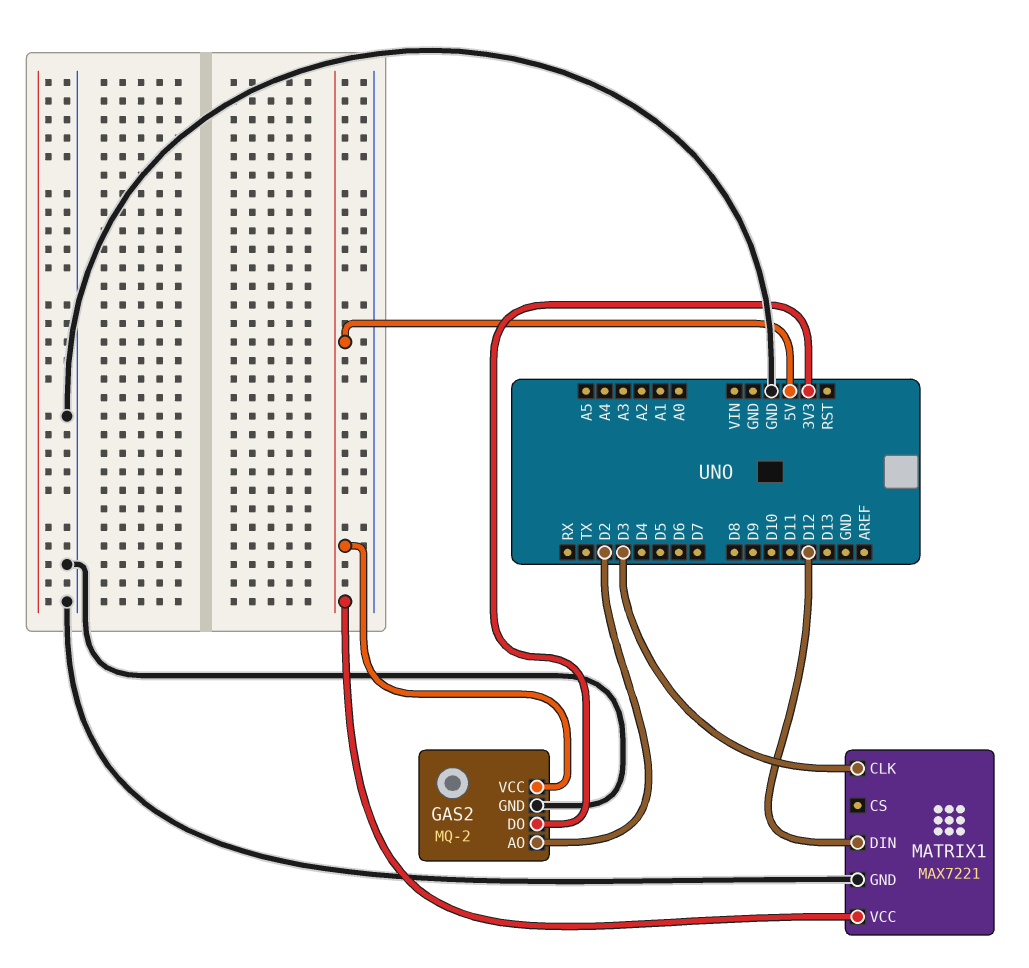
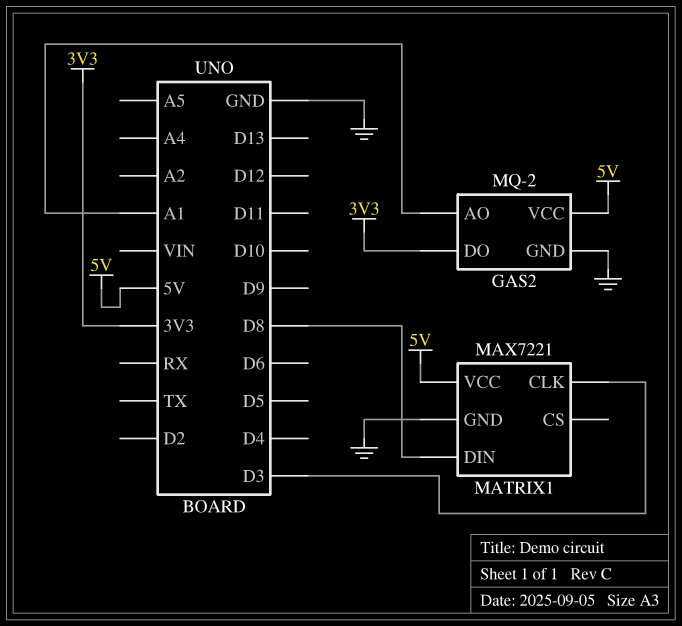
GAS2 pin AO: D2 -> A1
MATRIX1 pin DIN: D12 -> D8

